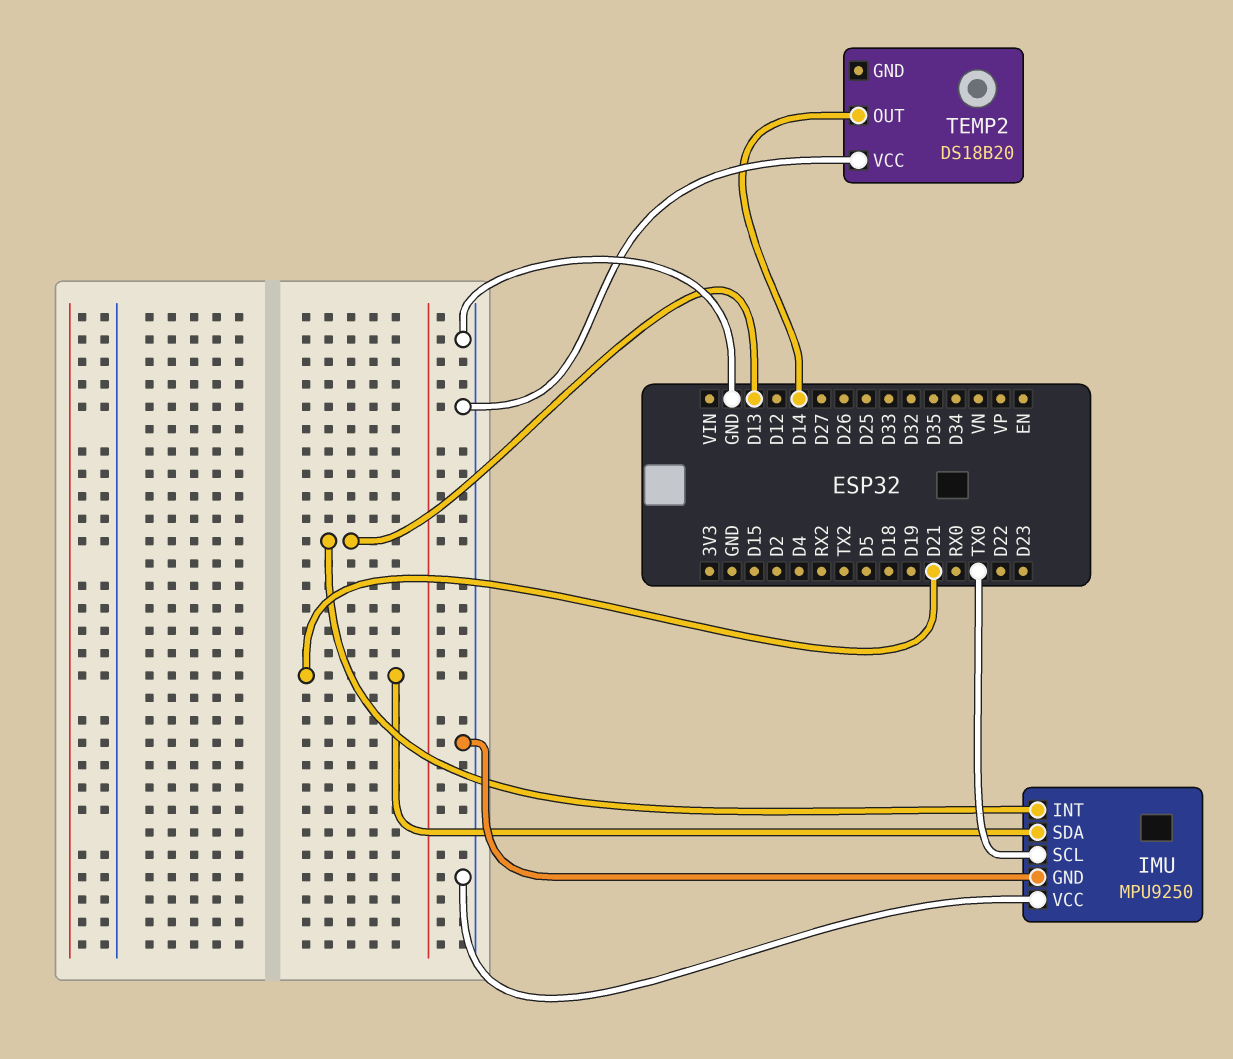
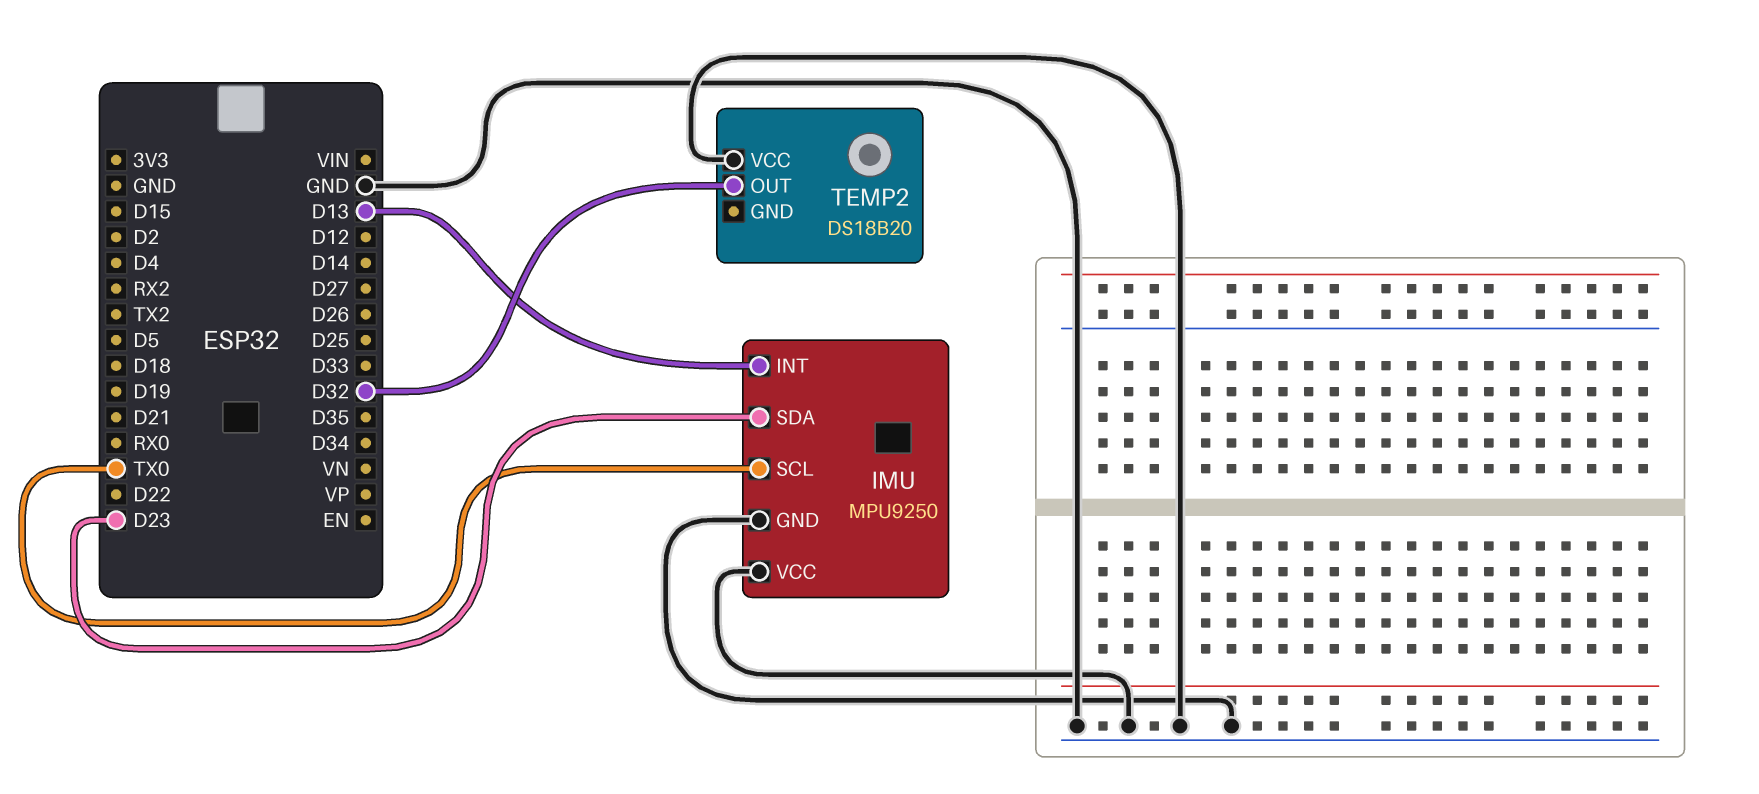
IMU pin SDA: D21 -> D23
TEMP2 pin OUT: D14 -> D32

